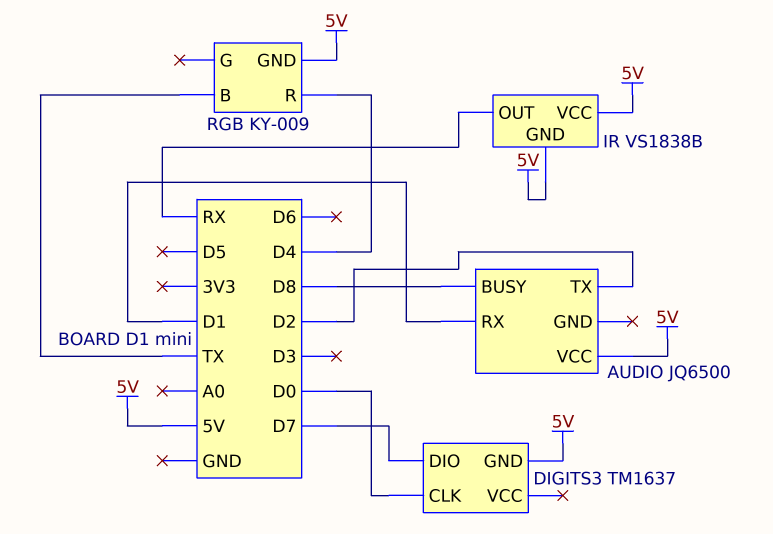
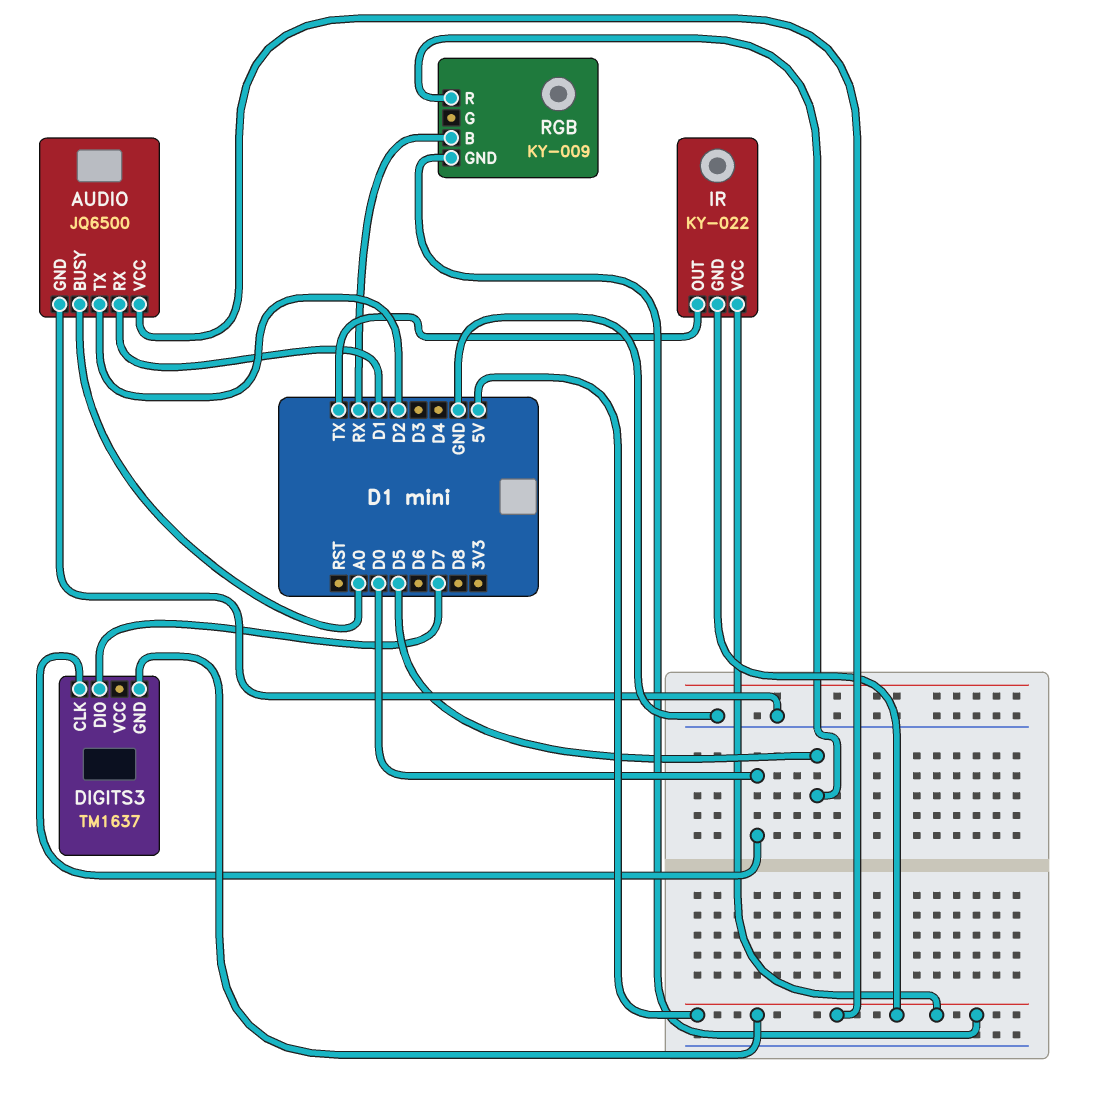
AUDIO pin BUSY: D8 -> A0
AUDIO pin GND: none -> GND
IR: VS1838B -> KY-022
IR pin OUT: RX -> TX
RGB pin B: TX -> RX
RGB pin R: D4 -> D5

